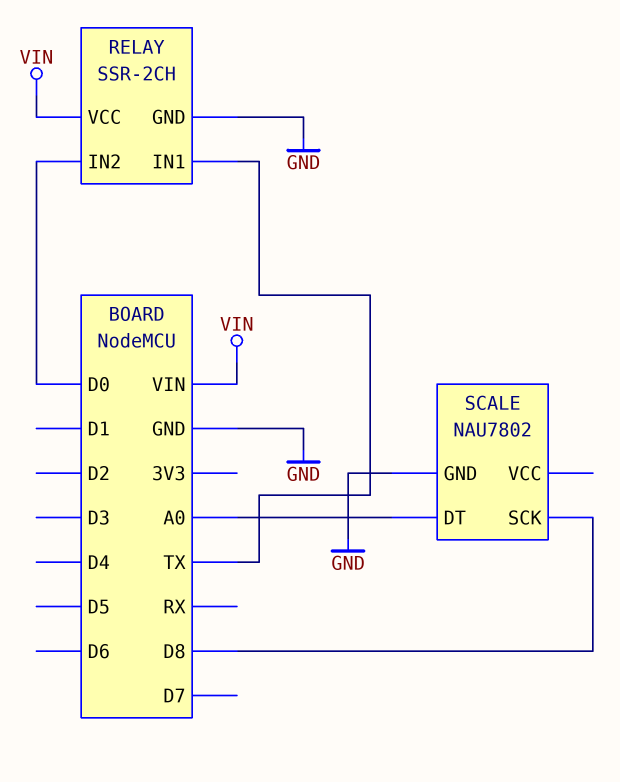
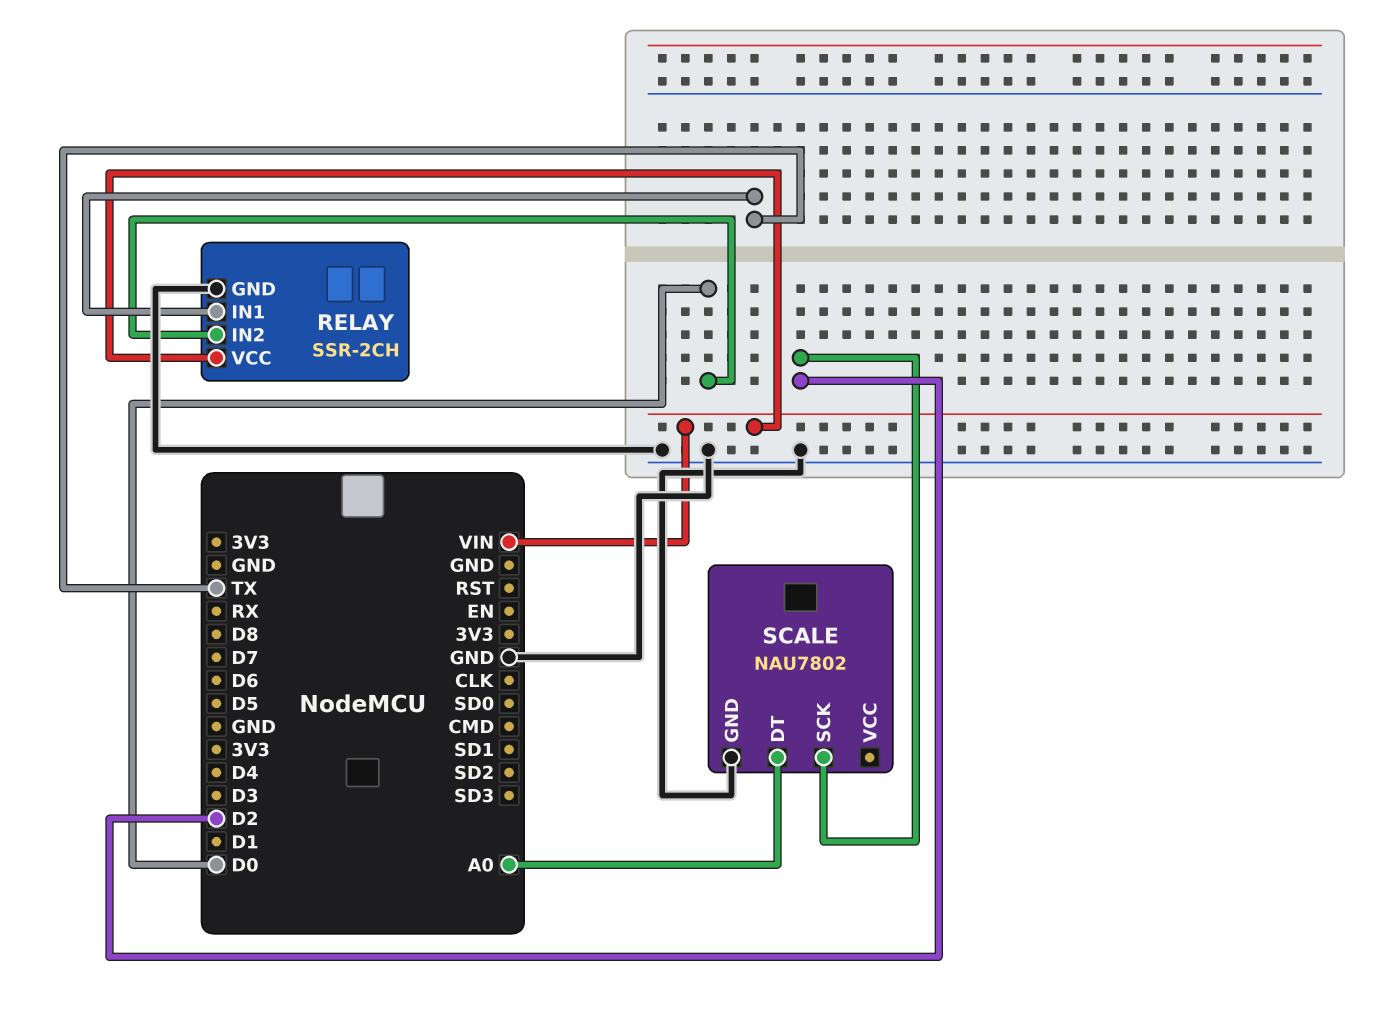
SCALE pin SCK: D8 -> D2

